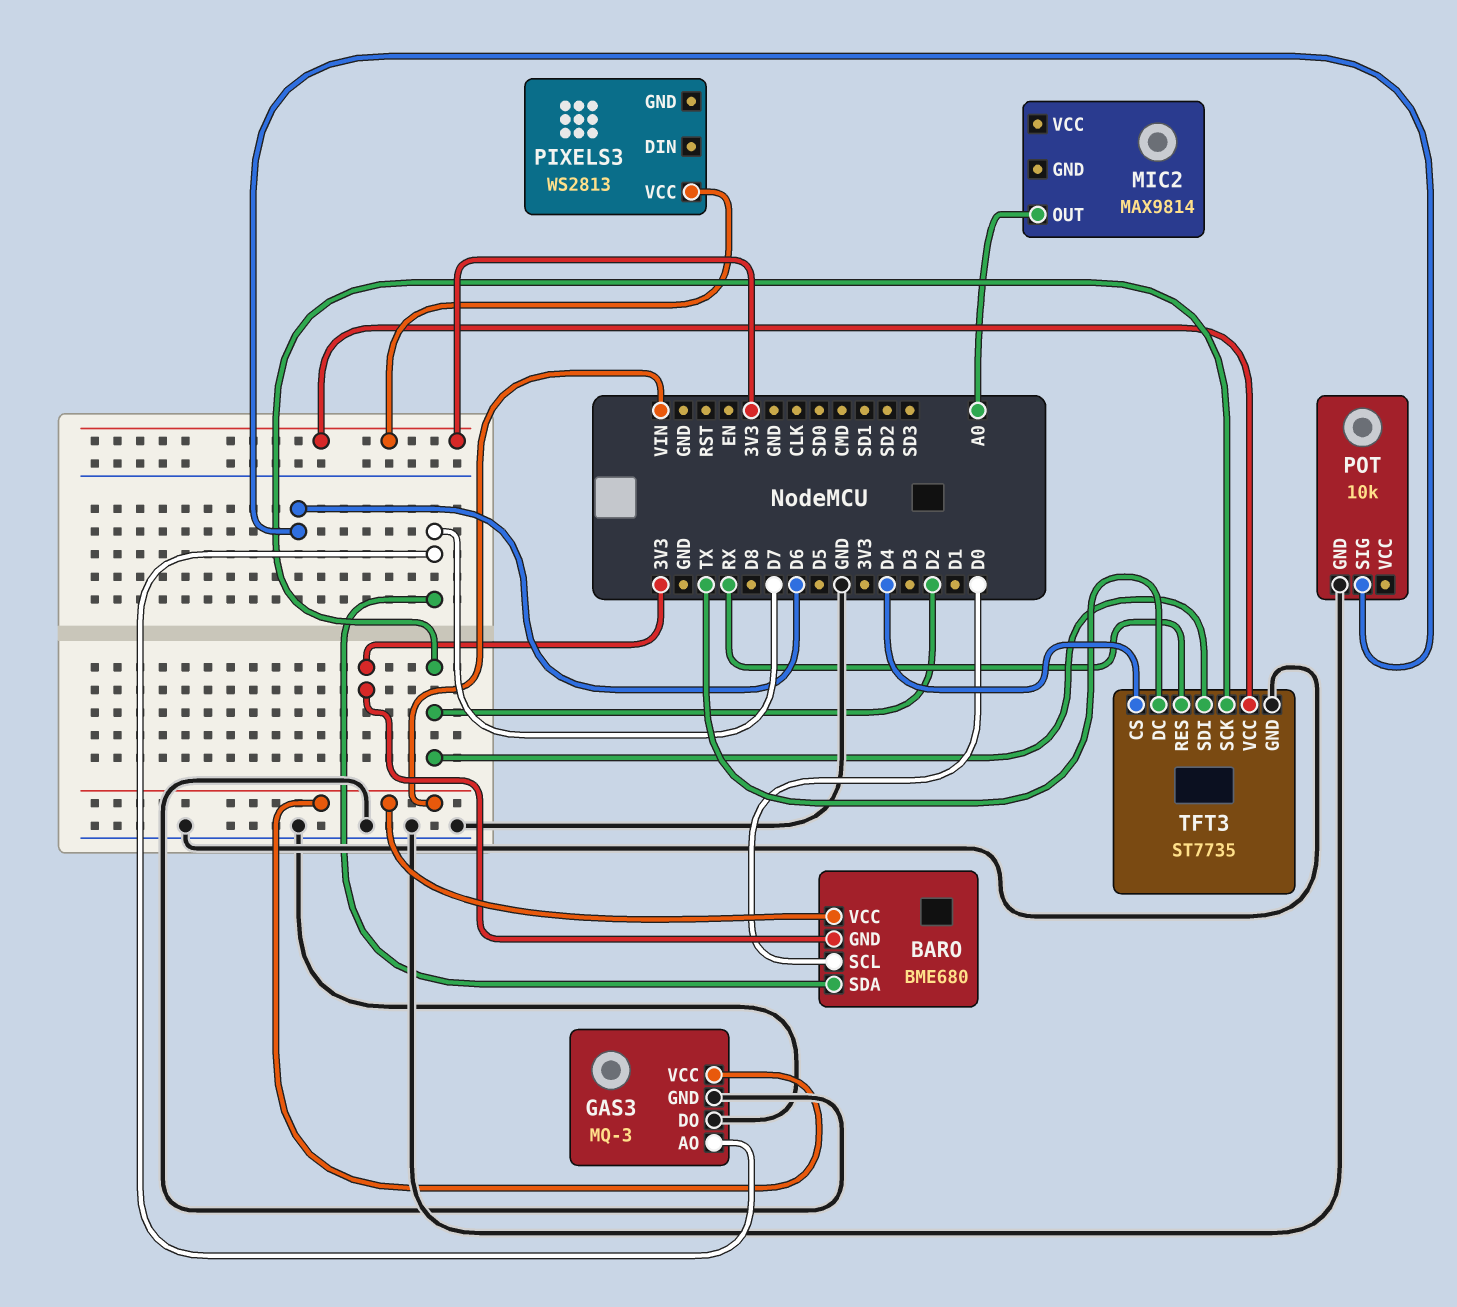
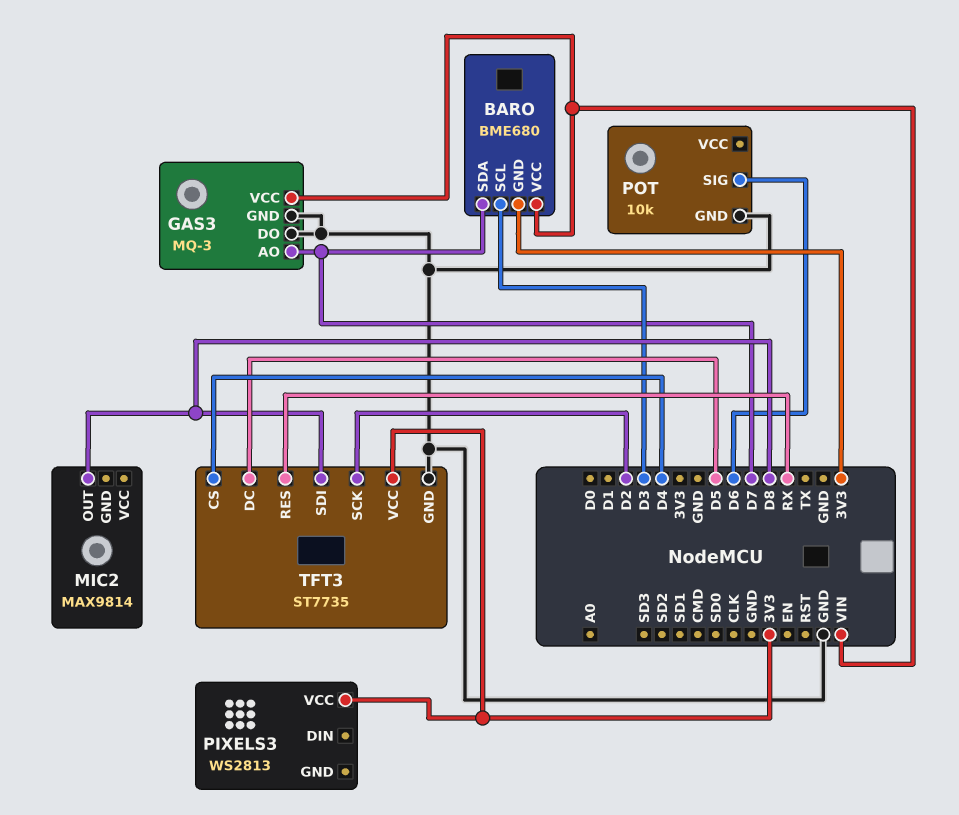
BARO pin SCL: D0 -> D3
MIC2 pin OUT: A0 -> D8
TFT3 pin DC: TX -> D5
TFT3 pin SDI: D2 -> D8

